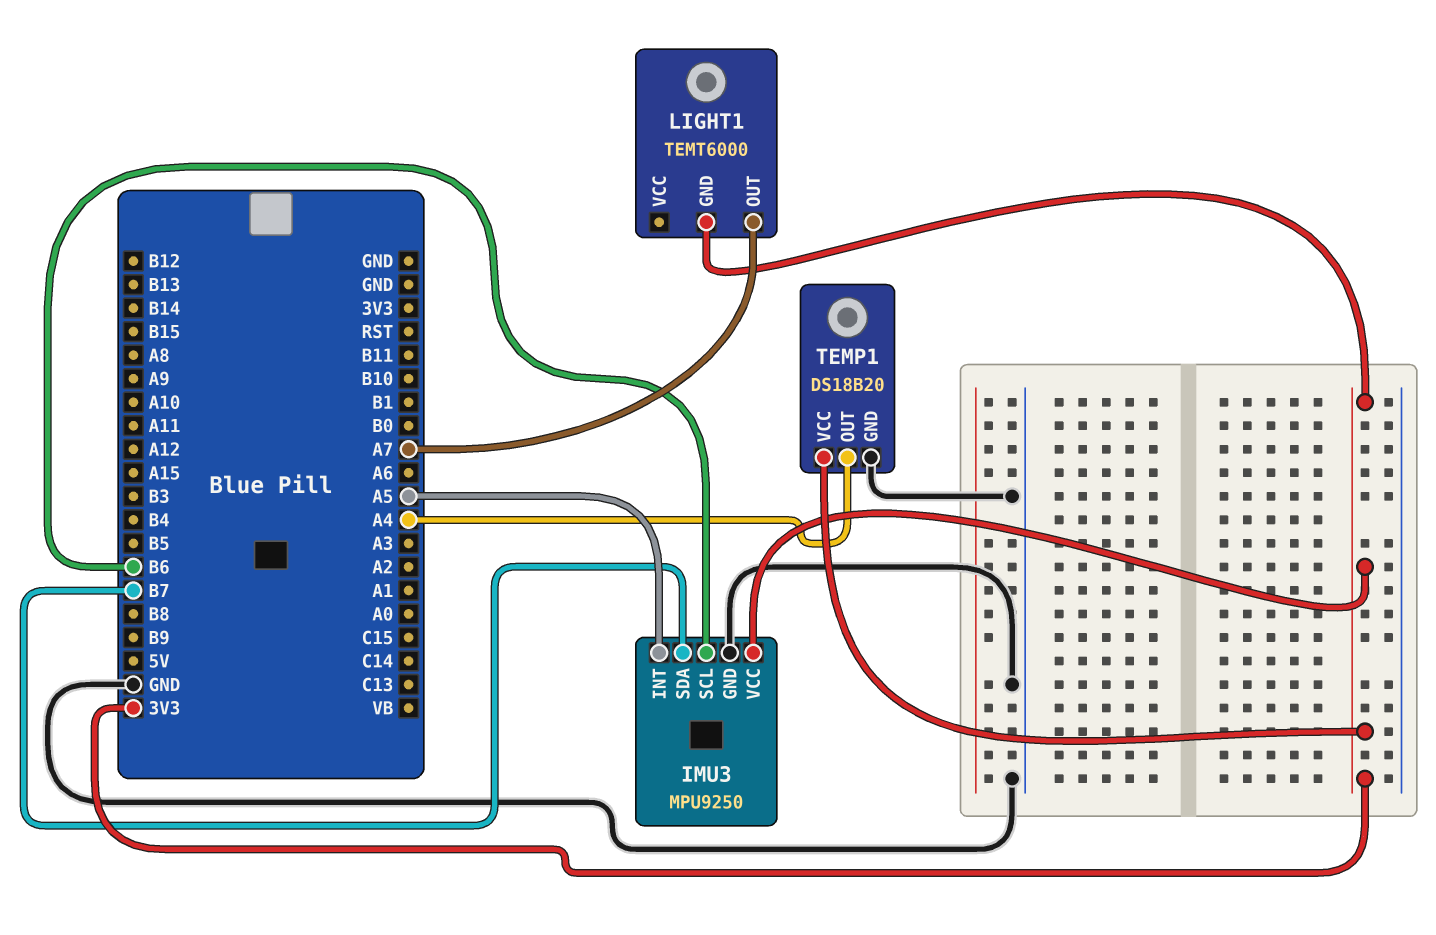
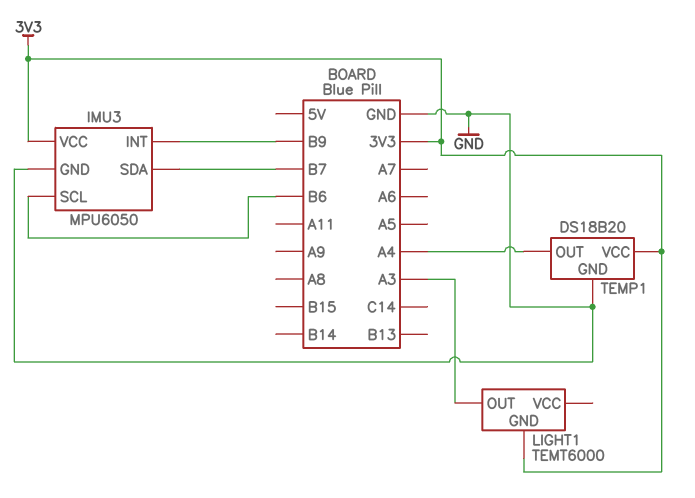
IMU3: MPU9250 -> MPU6050
IMU3 pin INT: A5 -> B9
LIGHT1 pin OUT: A7 -> A3

